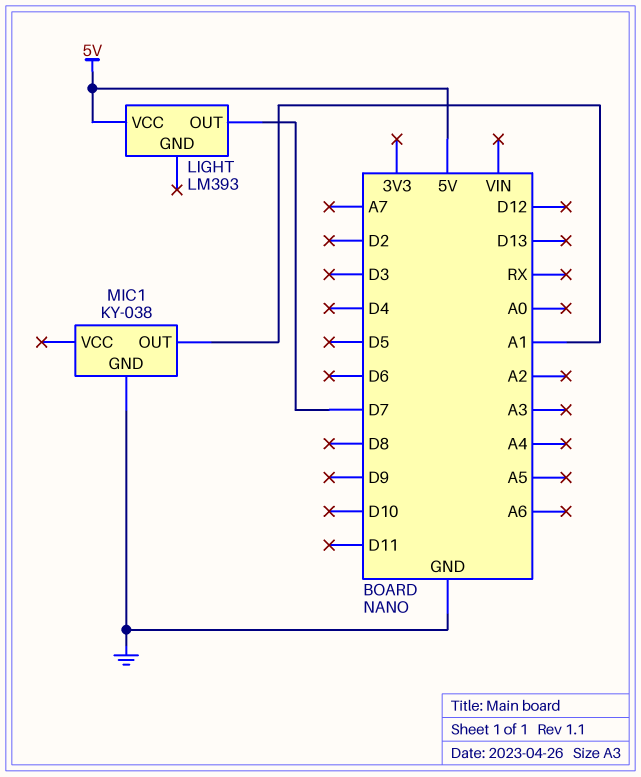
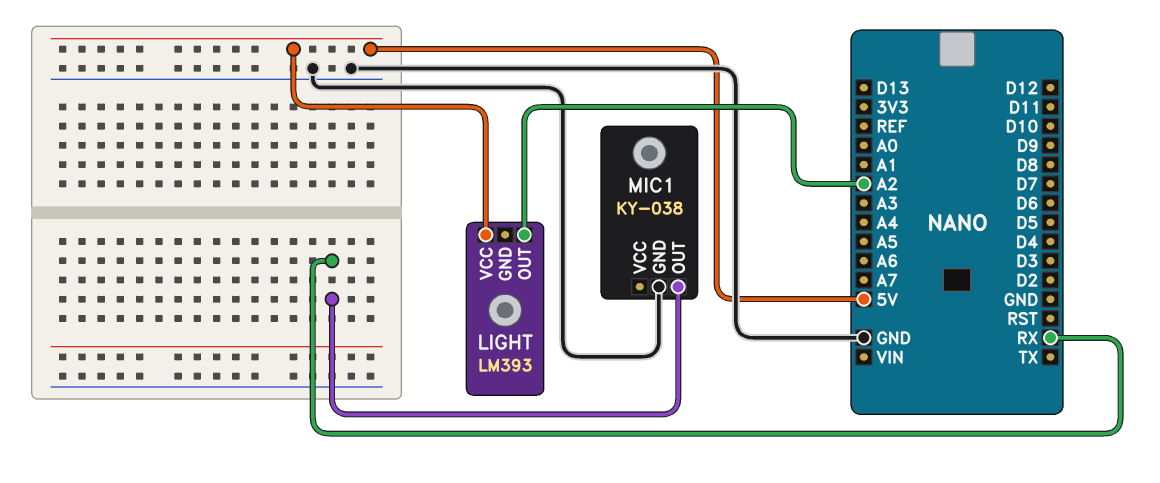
LIGHT pin OUT: D7 -> A2
MIC1 pin OUT: A1 -> RX

